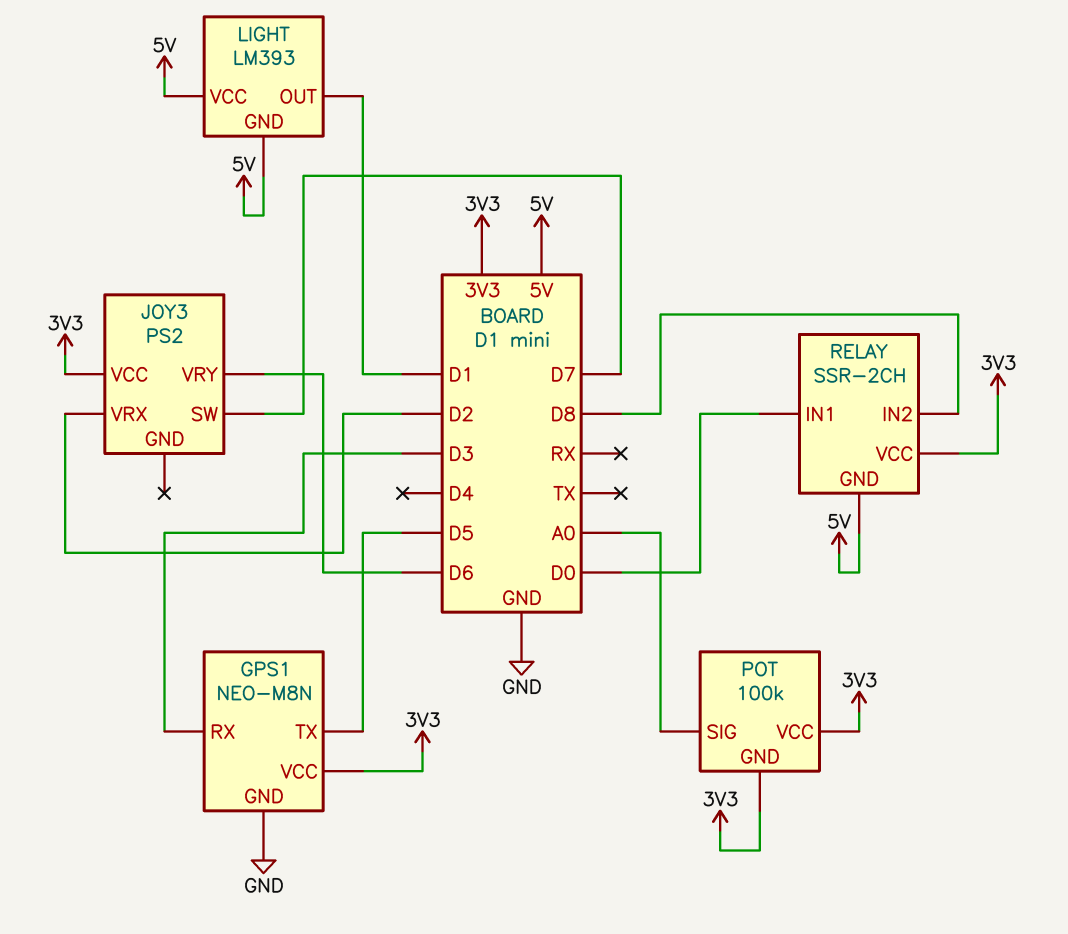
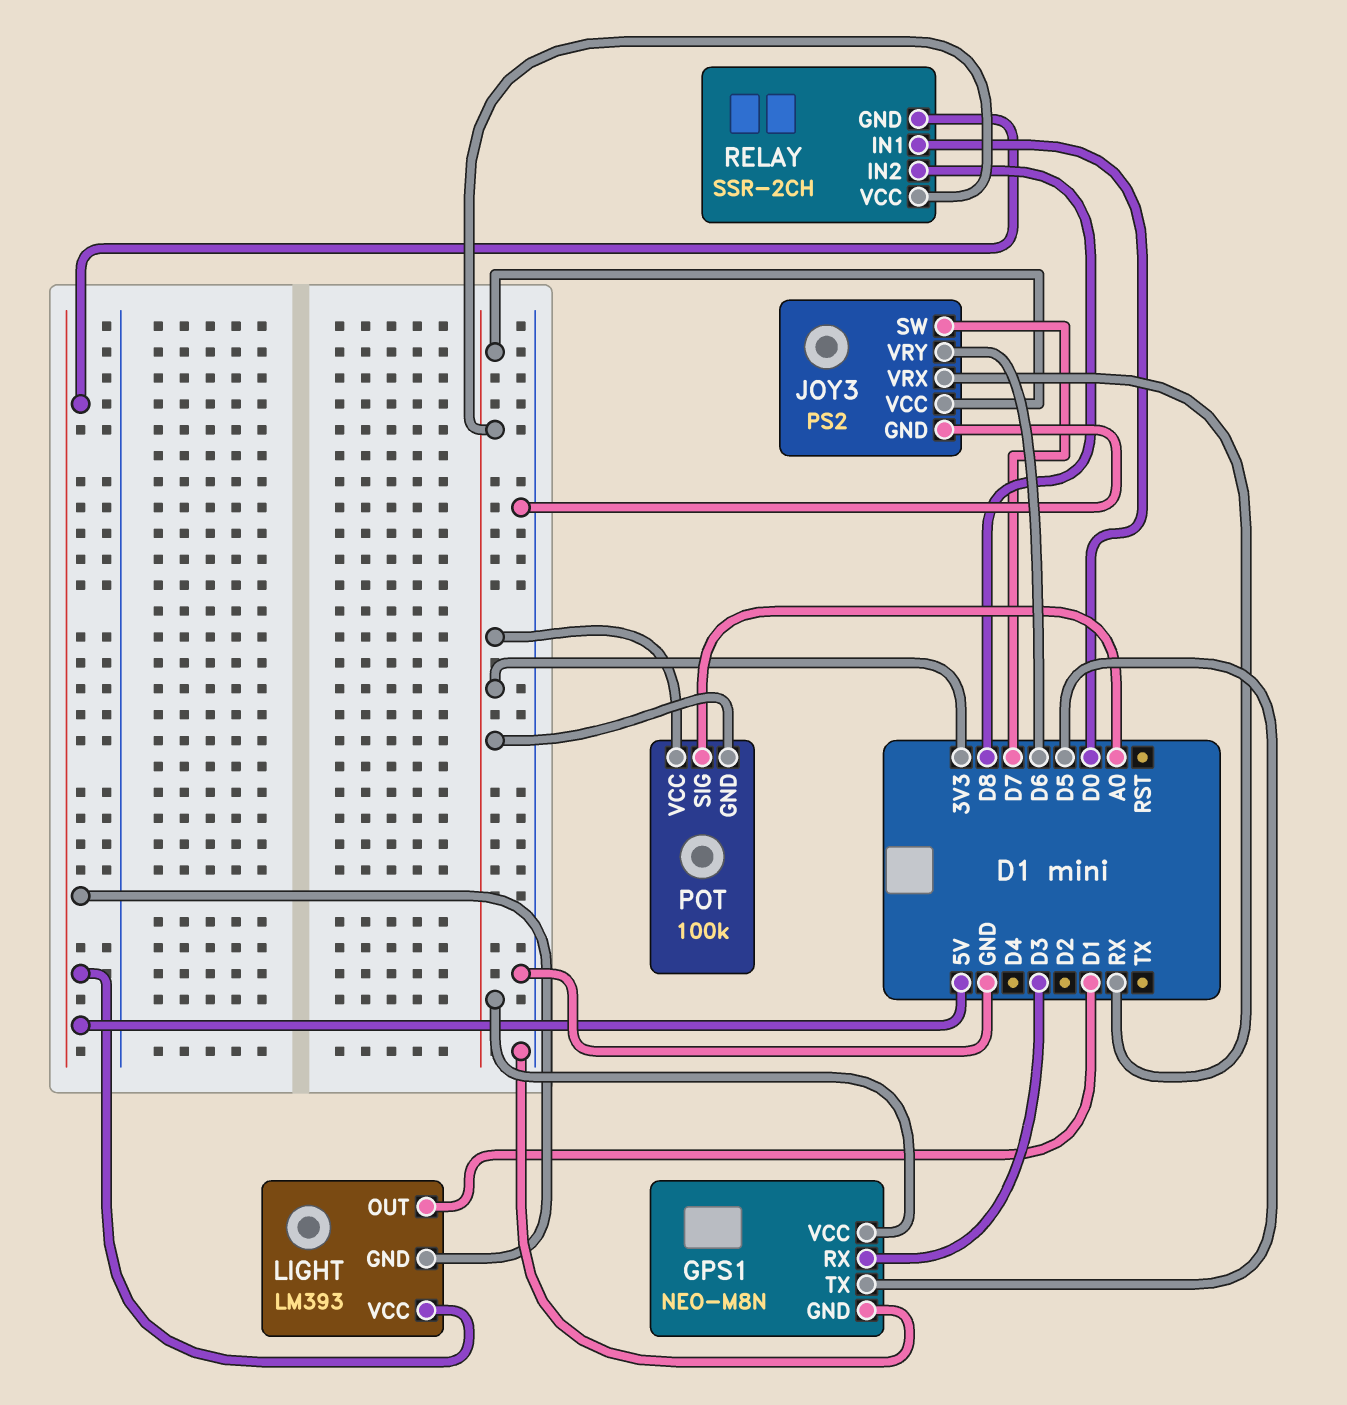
JOY3 pin GND: none -> GND
JOY3 pin VRX: D2 -> RX

